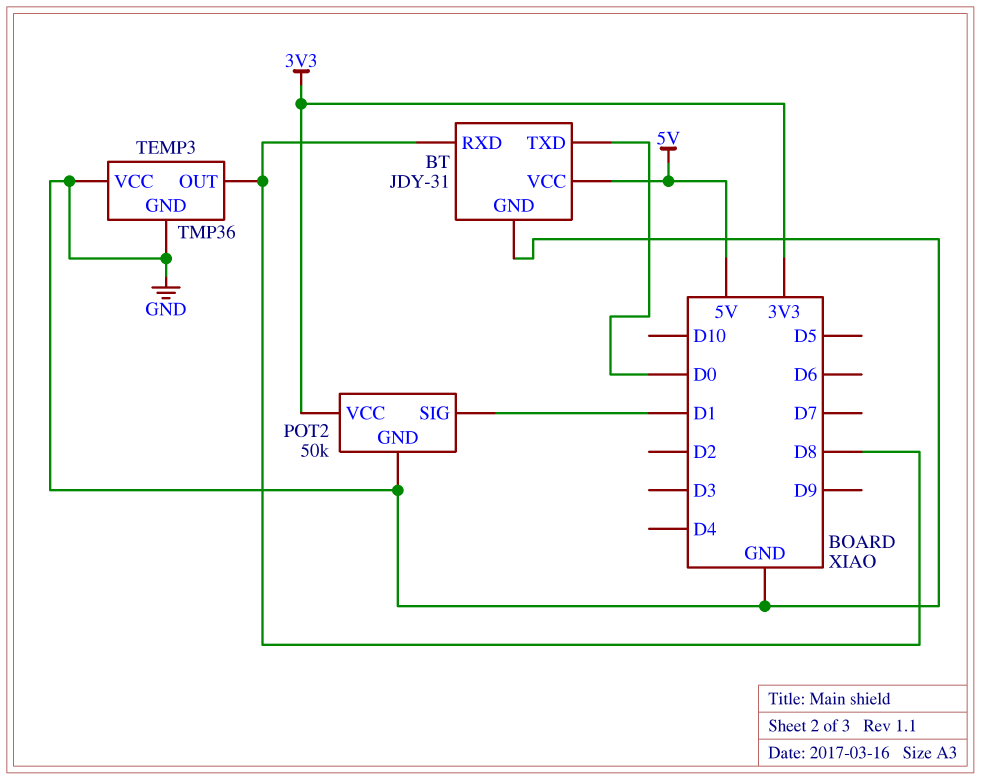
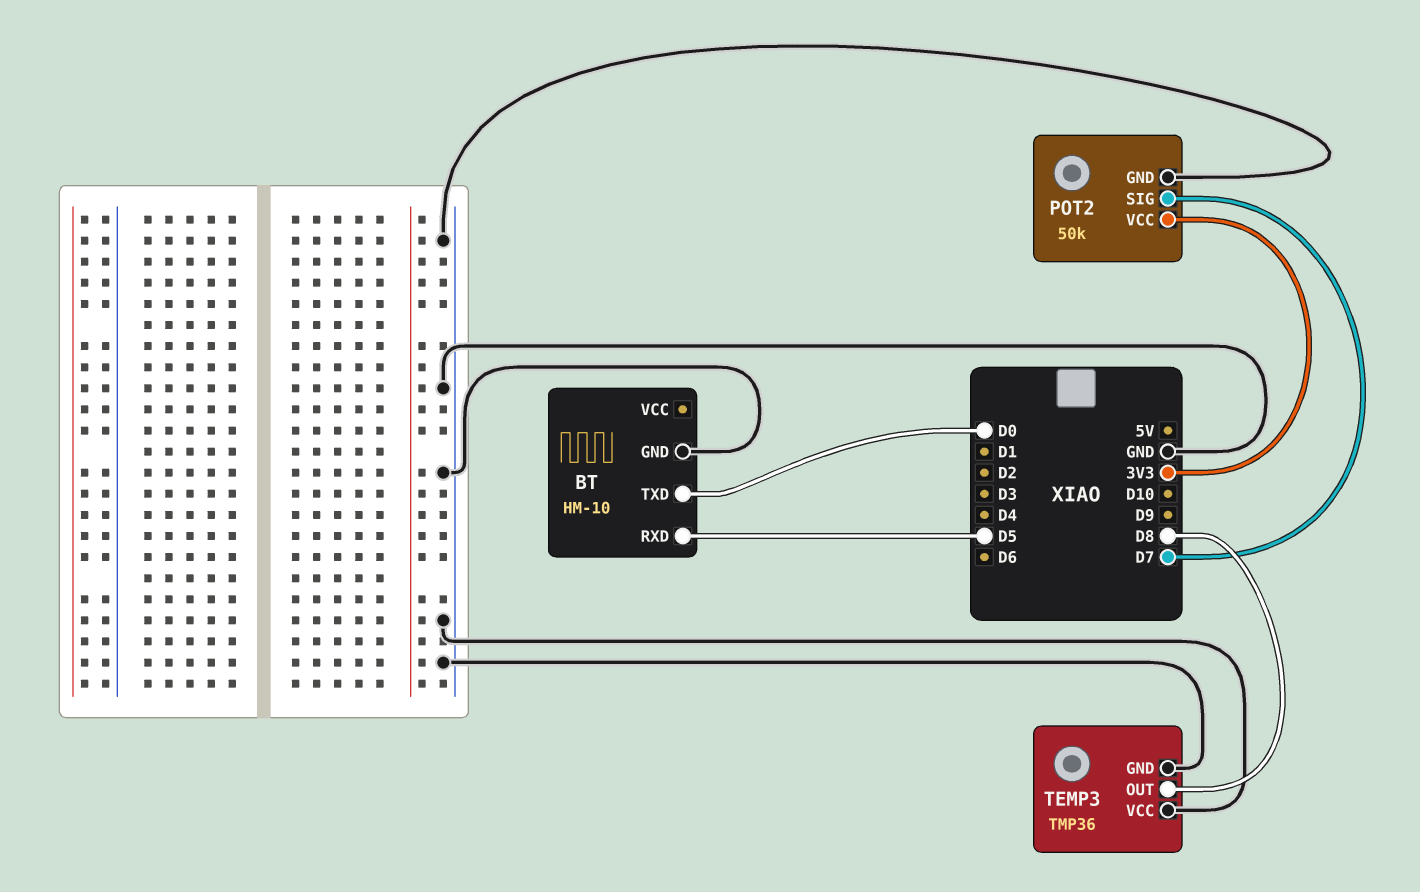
BT: JDY-31 -> HM-10
BT pin RXD: D8 -> D5
BT pin VCC: 5V -> none
POT2 pin SIG: D1 -> D7

